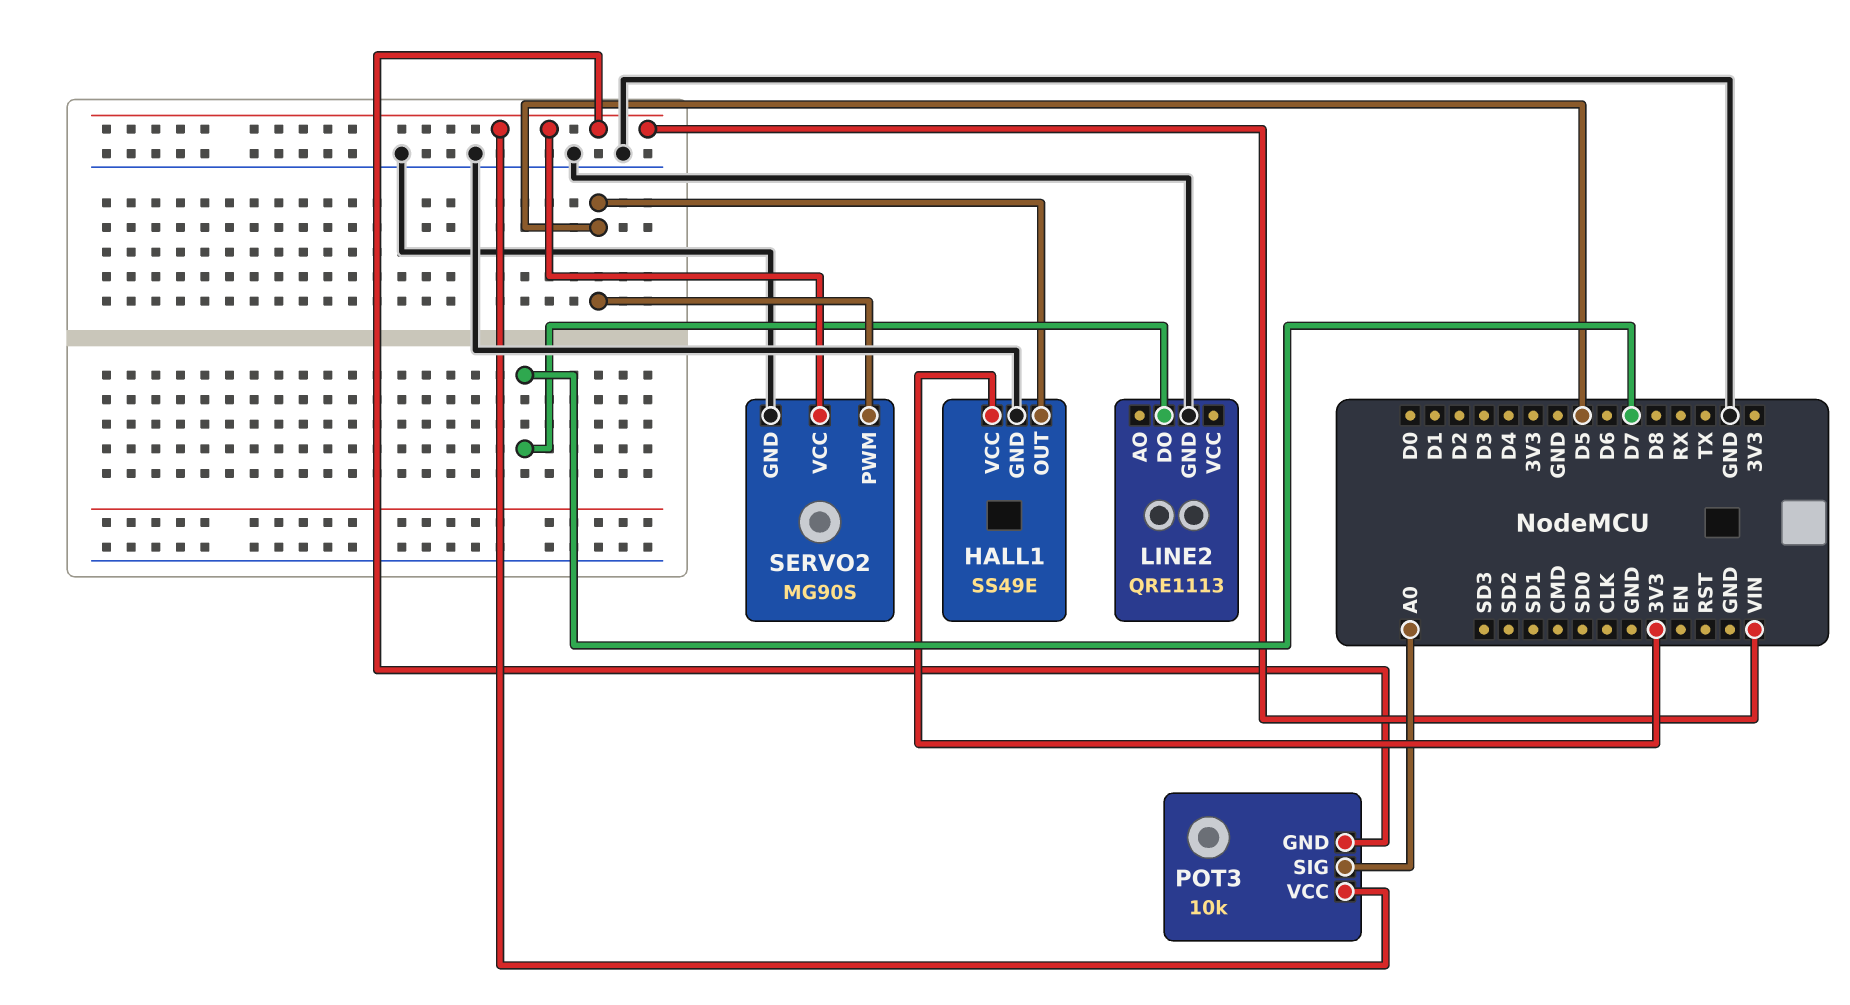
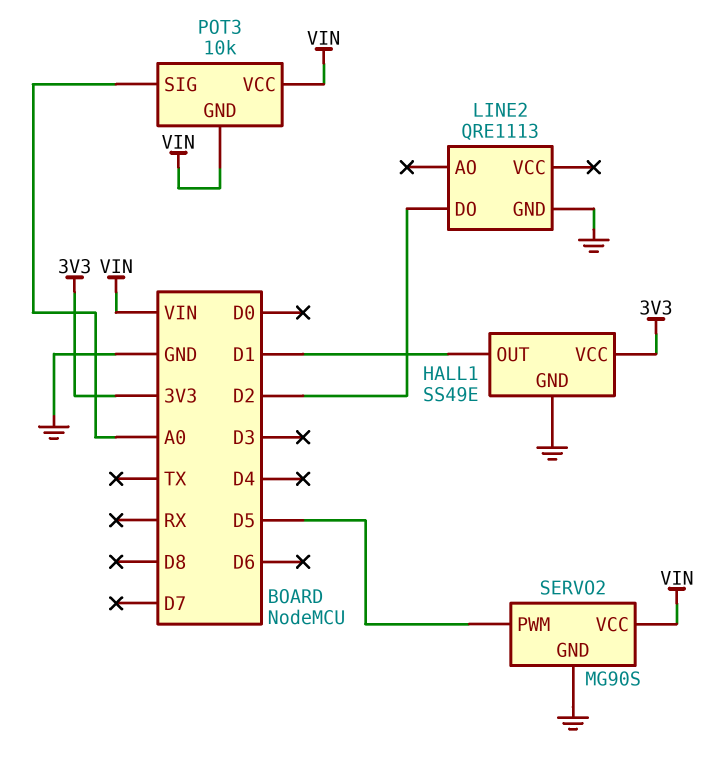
HALL1 pin OUT: D5 -> D1
LINE2 pin DO: D7 -> D2

